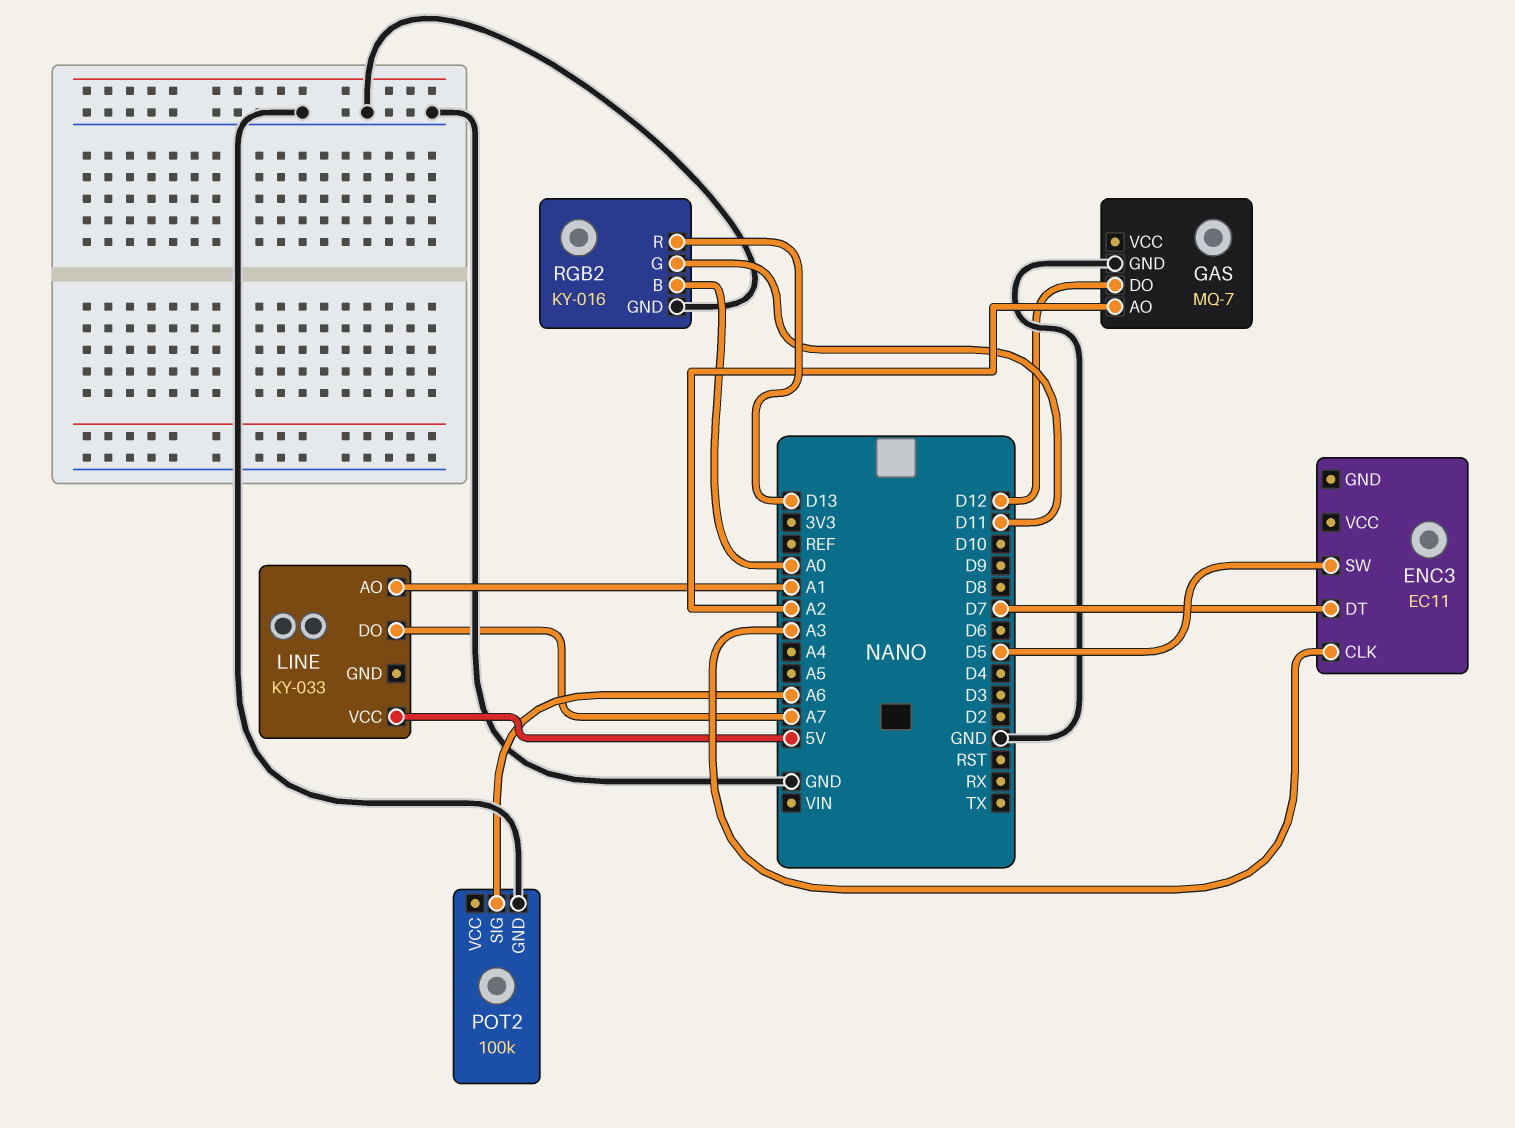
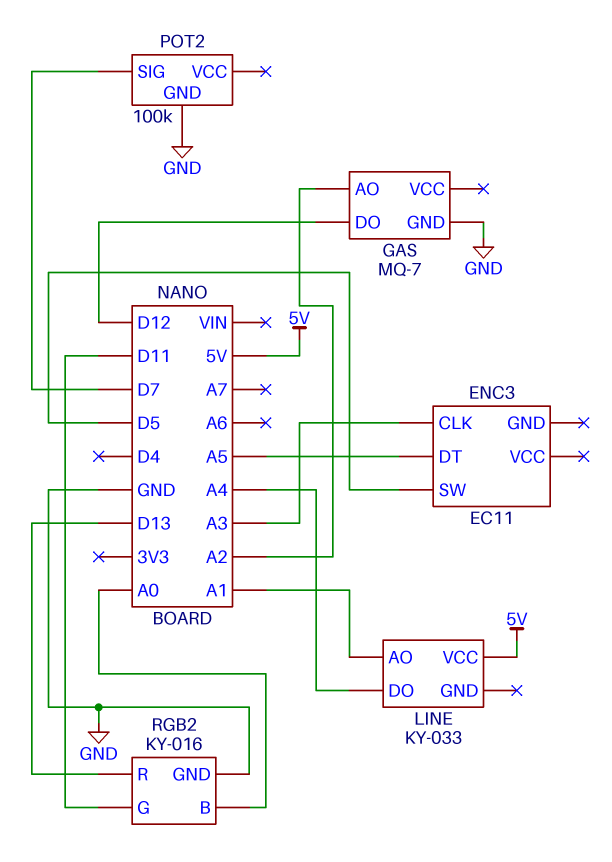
ENC3 pin DT: D7 -> A5
LINE pin DO: A7 -> A4
POT2 pin SIG: A6 -> D7

